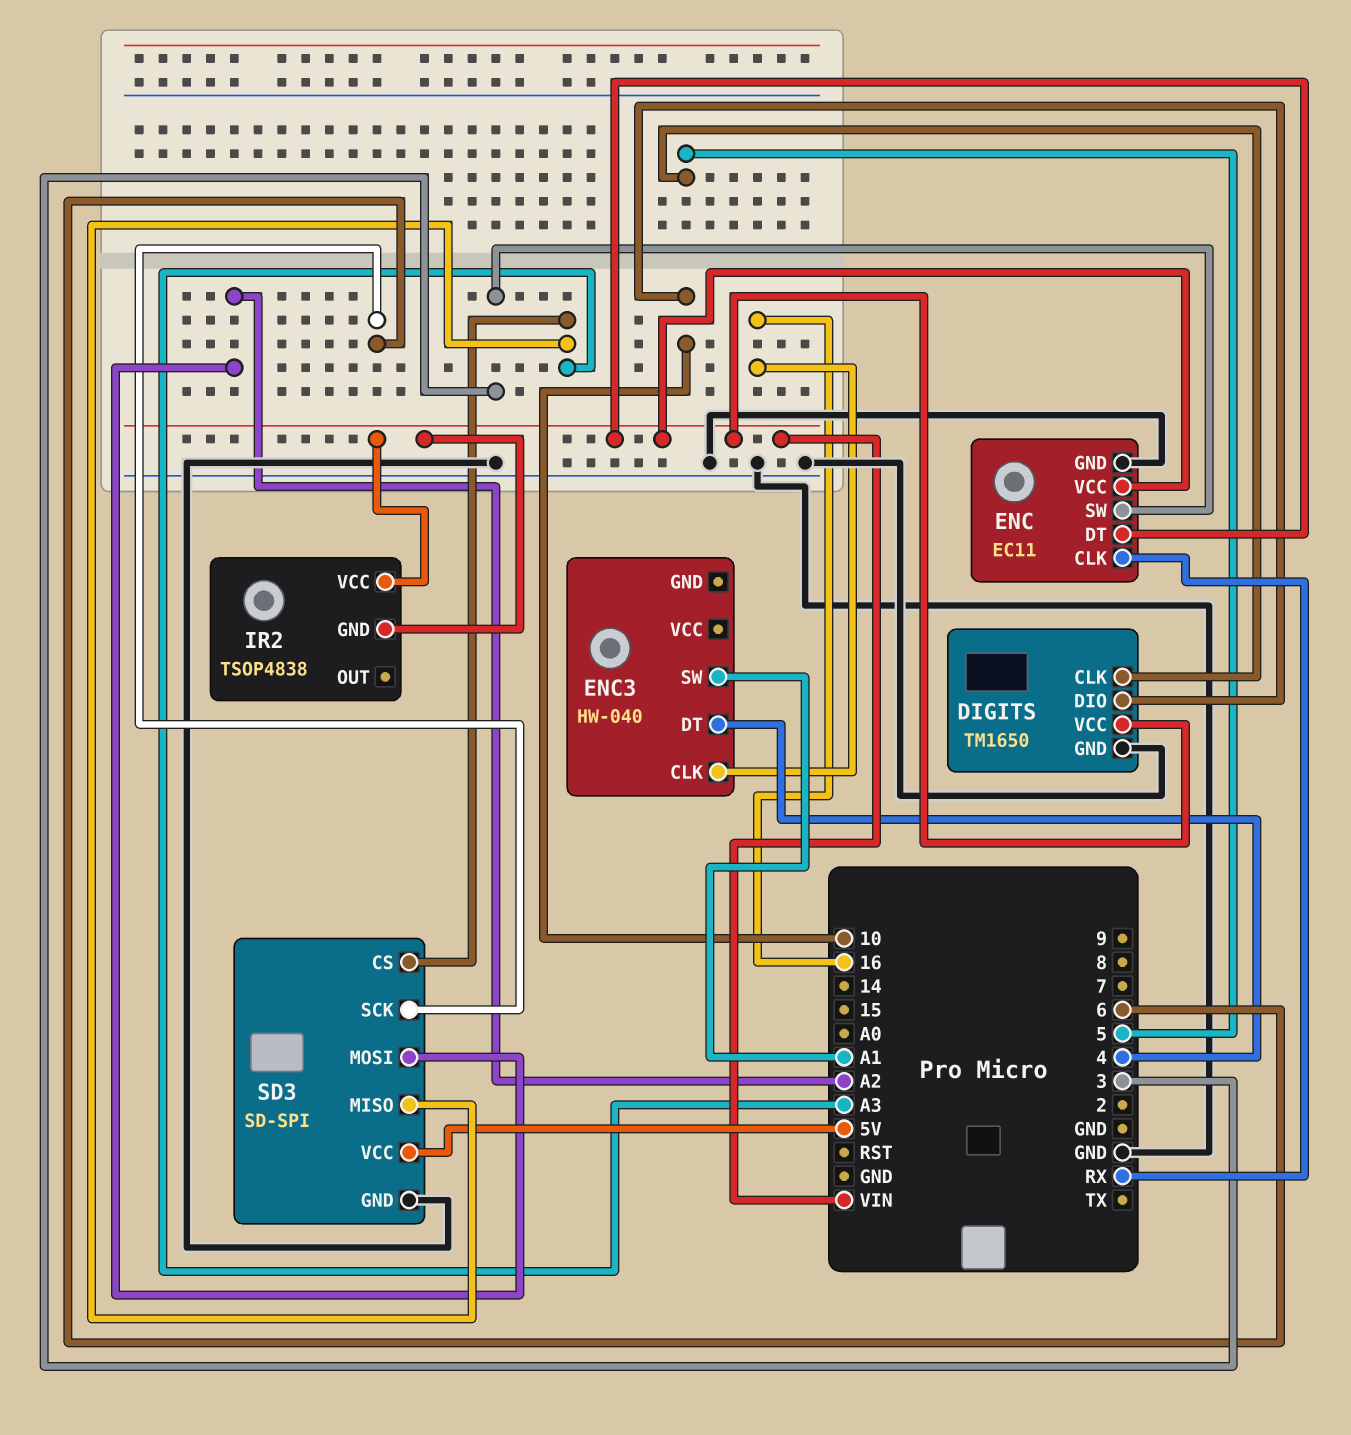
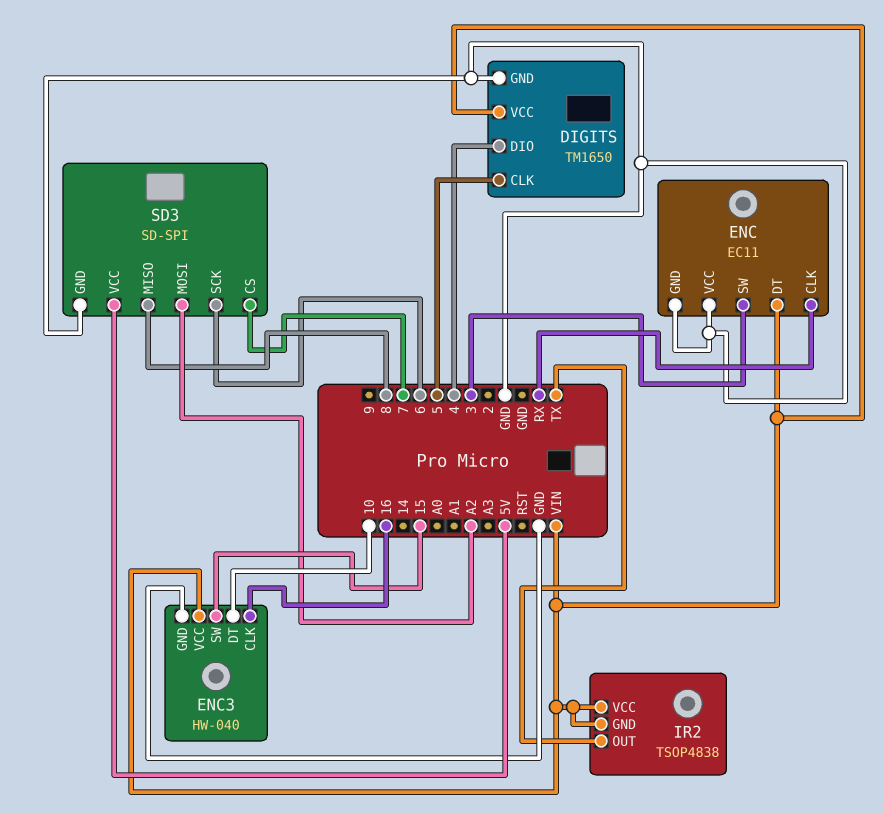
DIGITS pin DIO: 10 -> 4
ENC pin VCC: VIN -> GND
ENC3 pin DT: 4 -> 10
ENC3 pin GND: none -> GND
ENC3 pin SW: A1 -> 15
ENC3 pin VCC: none -> VIN
IR2 pin OUT: none -> TX
SD3 pin CS: A3 -> 7
SD3 pin MISO: A3 -> 8

